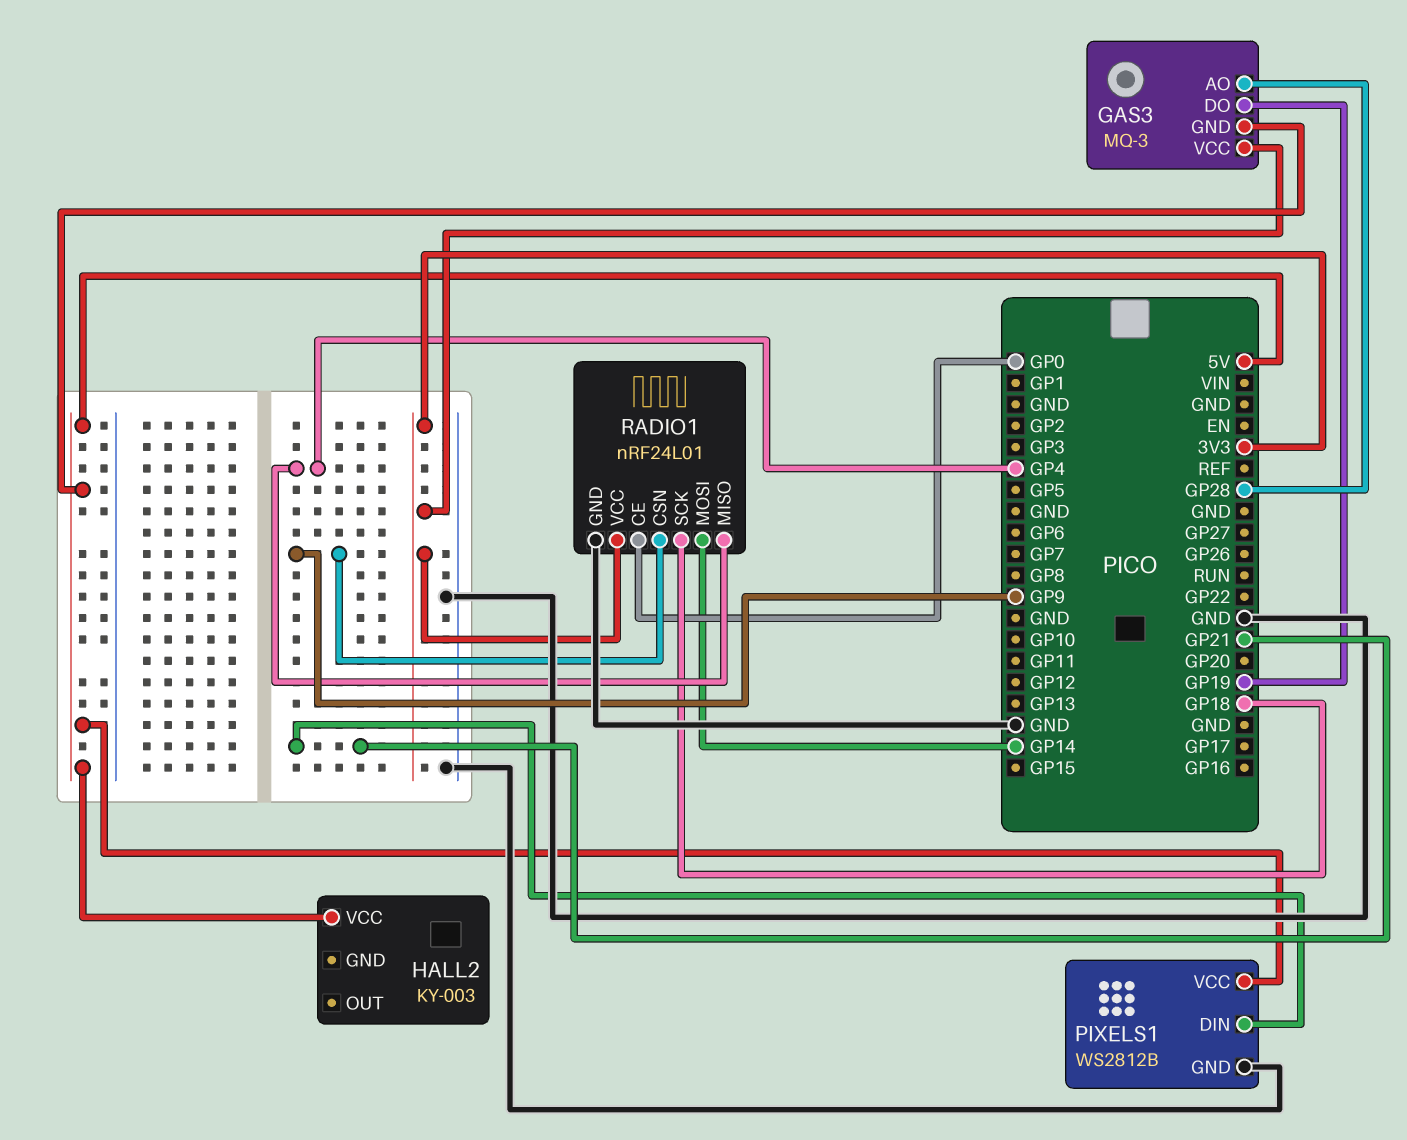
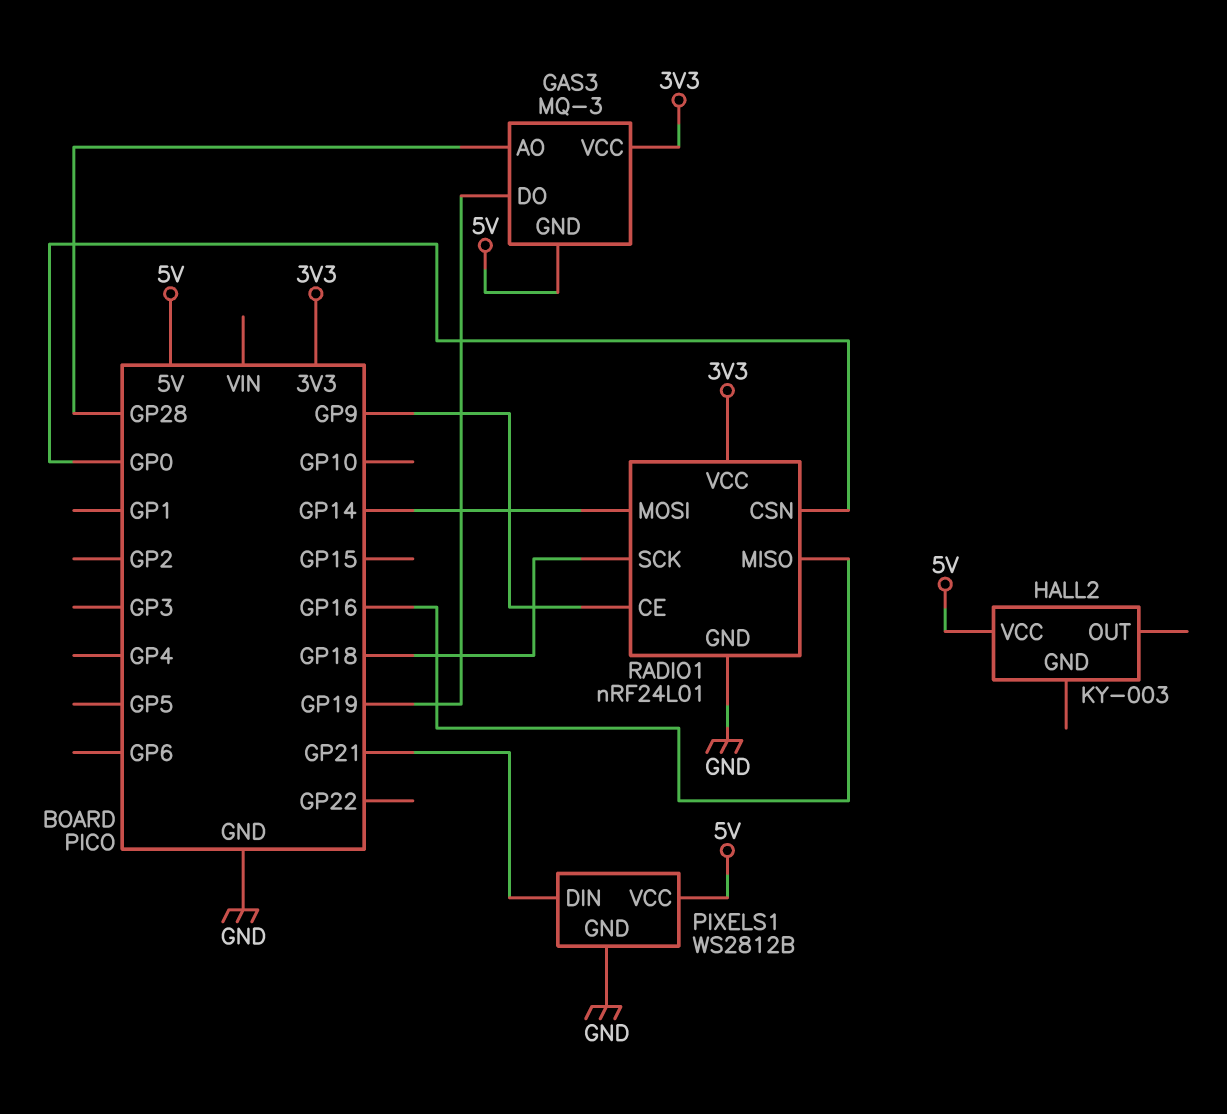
RADIO1 pin CE: GP0 -> GP9
RADIO1 pin CSN: GP9 -> GP0
RADIO1 pin MISO: GP4 -> GP16

